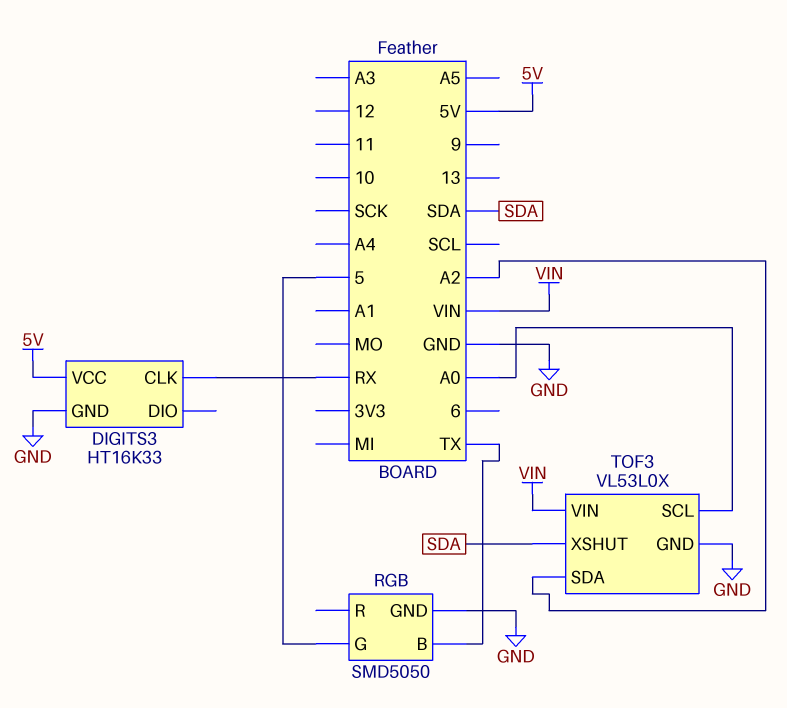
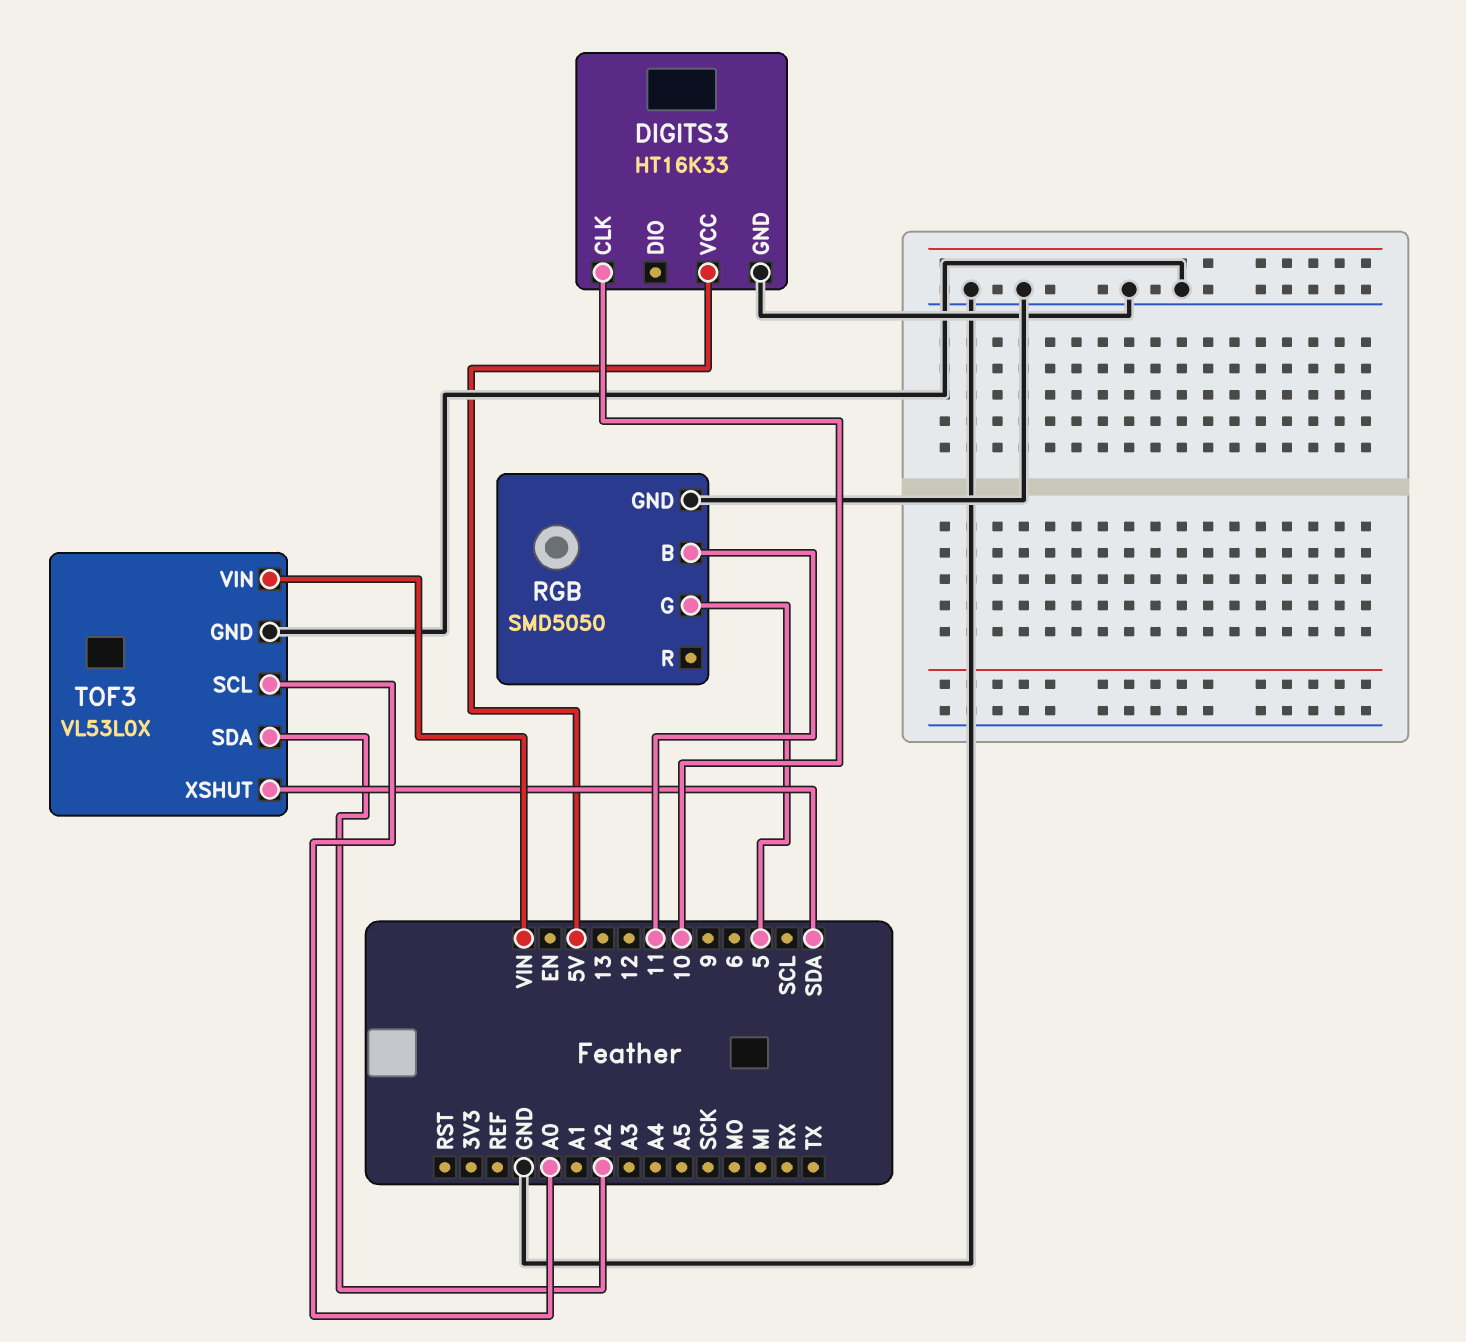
DIGITS3 pin CLK: RX -> 10
RGB pin B: TX -> 11

